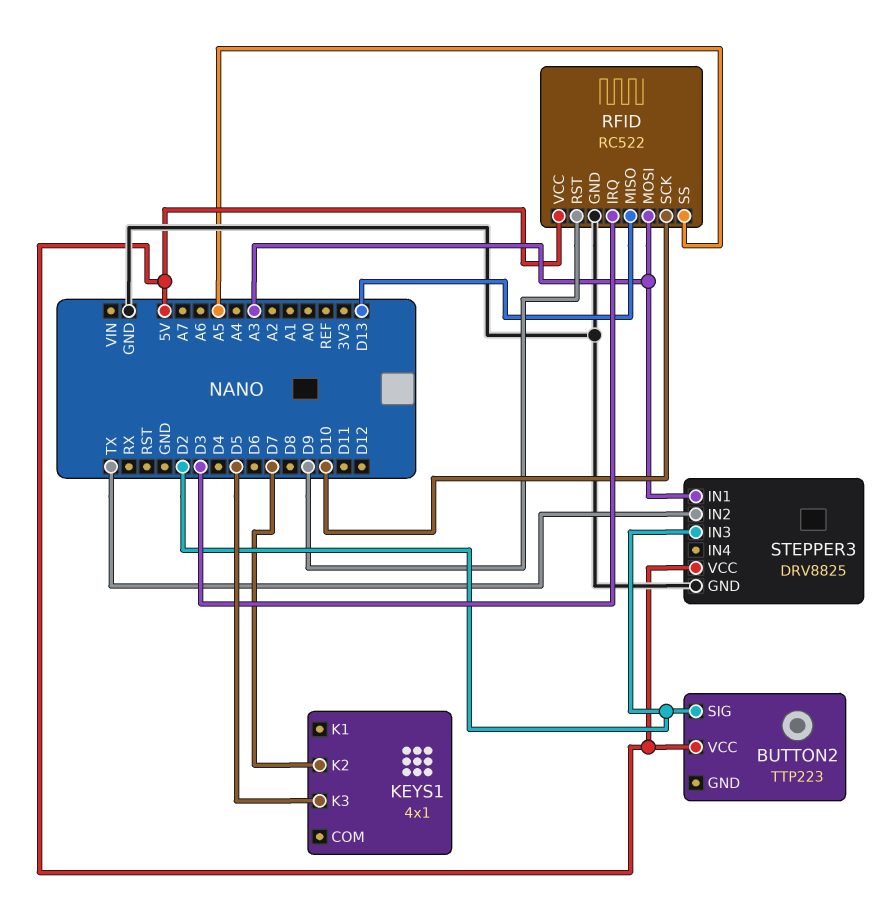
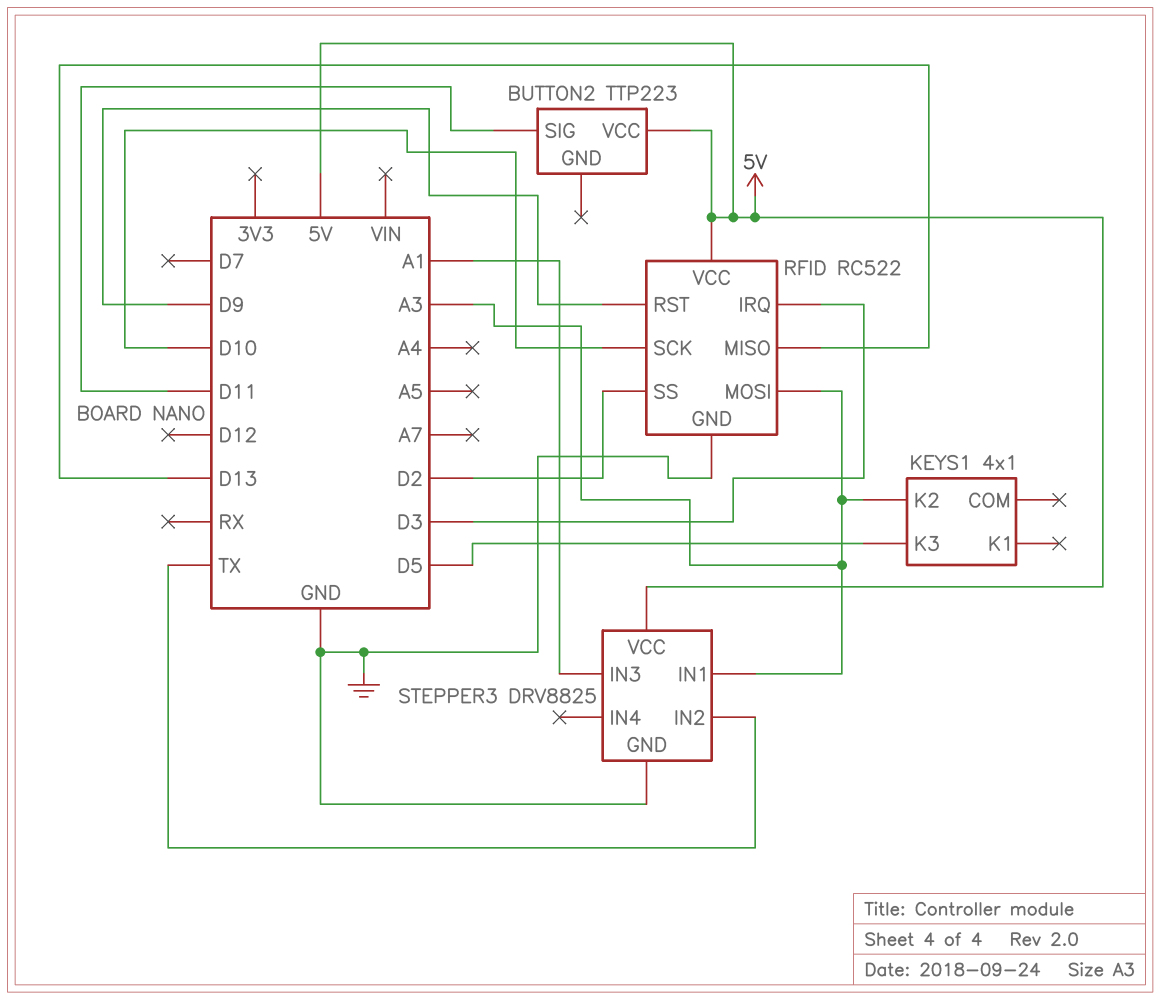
BUTTON2 pin SIG: D2 -> D11
KEYS1 pin K2: D7 -> A3
RFID pin SS: A5 -> D2
STEPPER3 pin IN3: D2 -> A1

